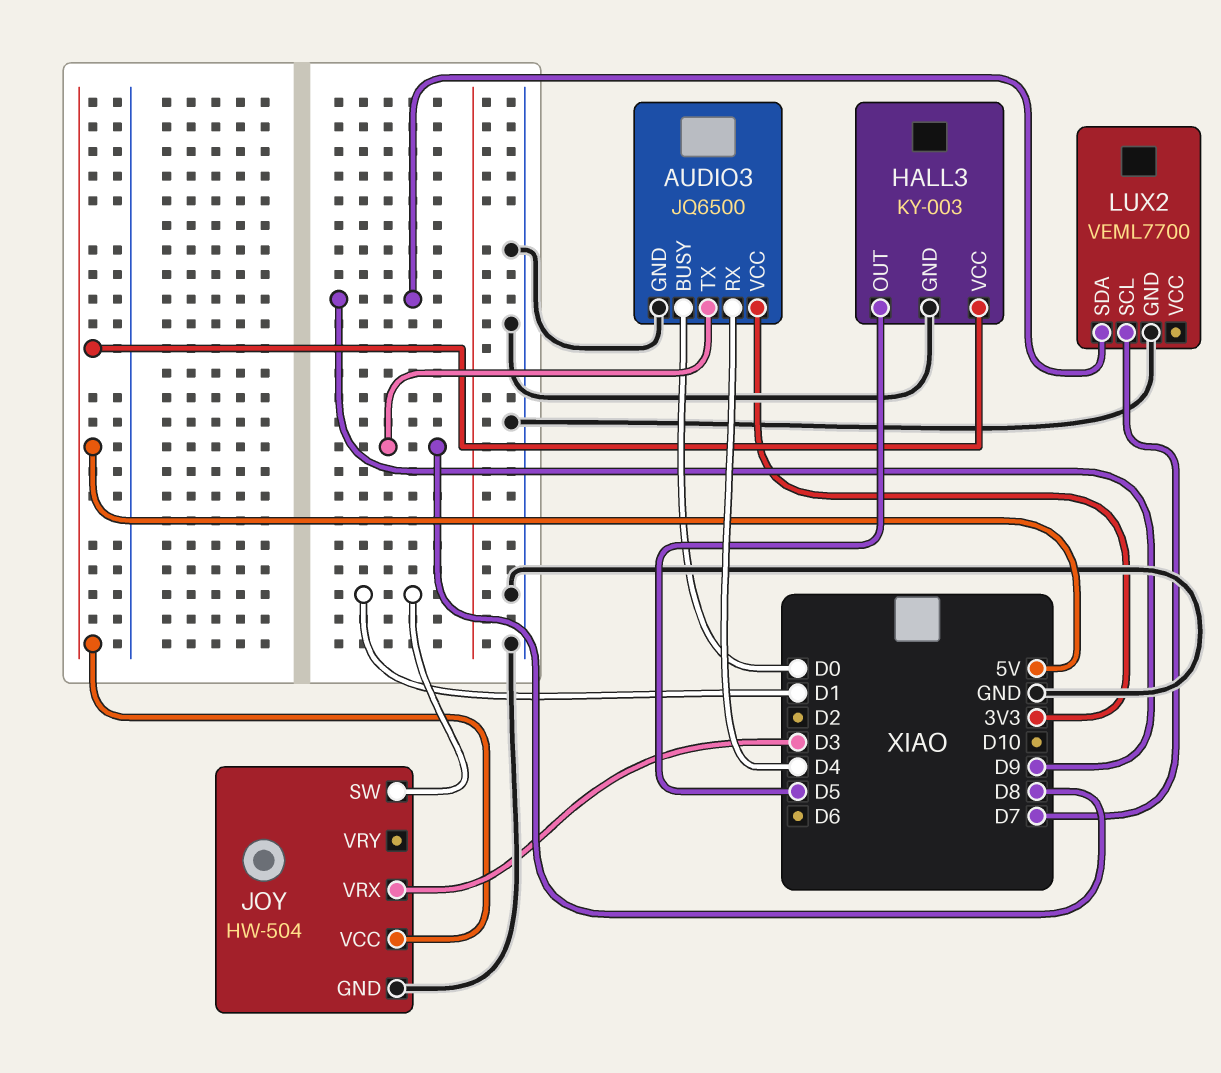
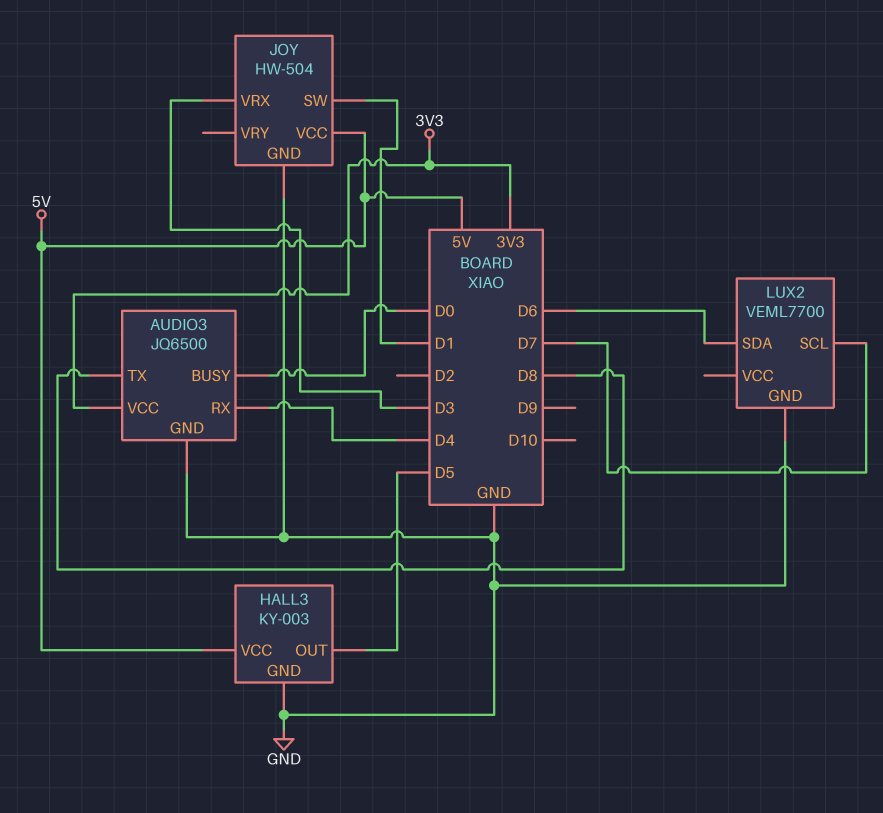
LUX2 pin SDA: D9 -> D6

